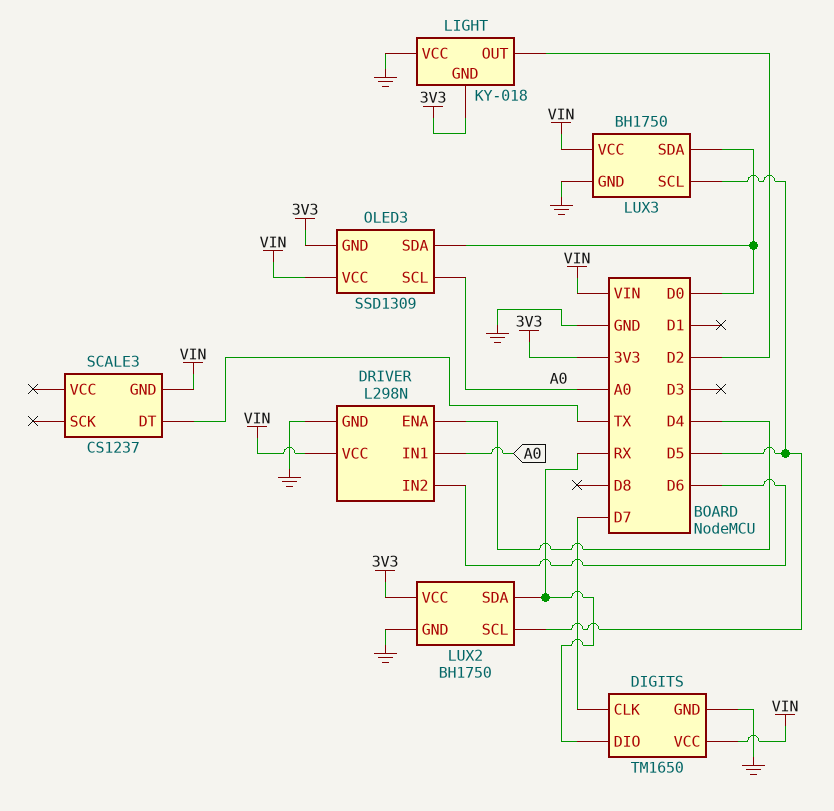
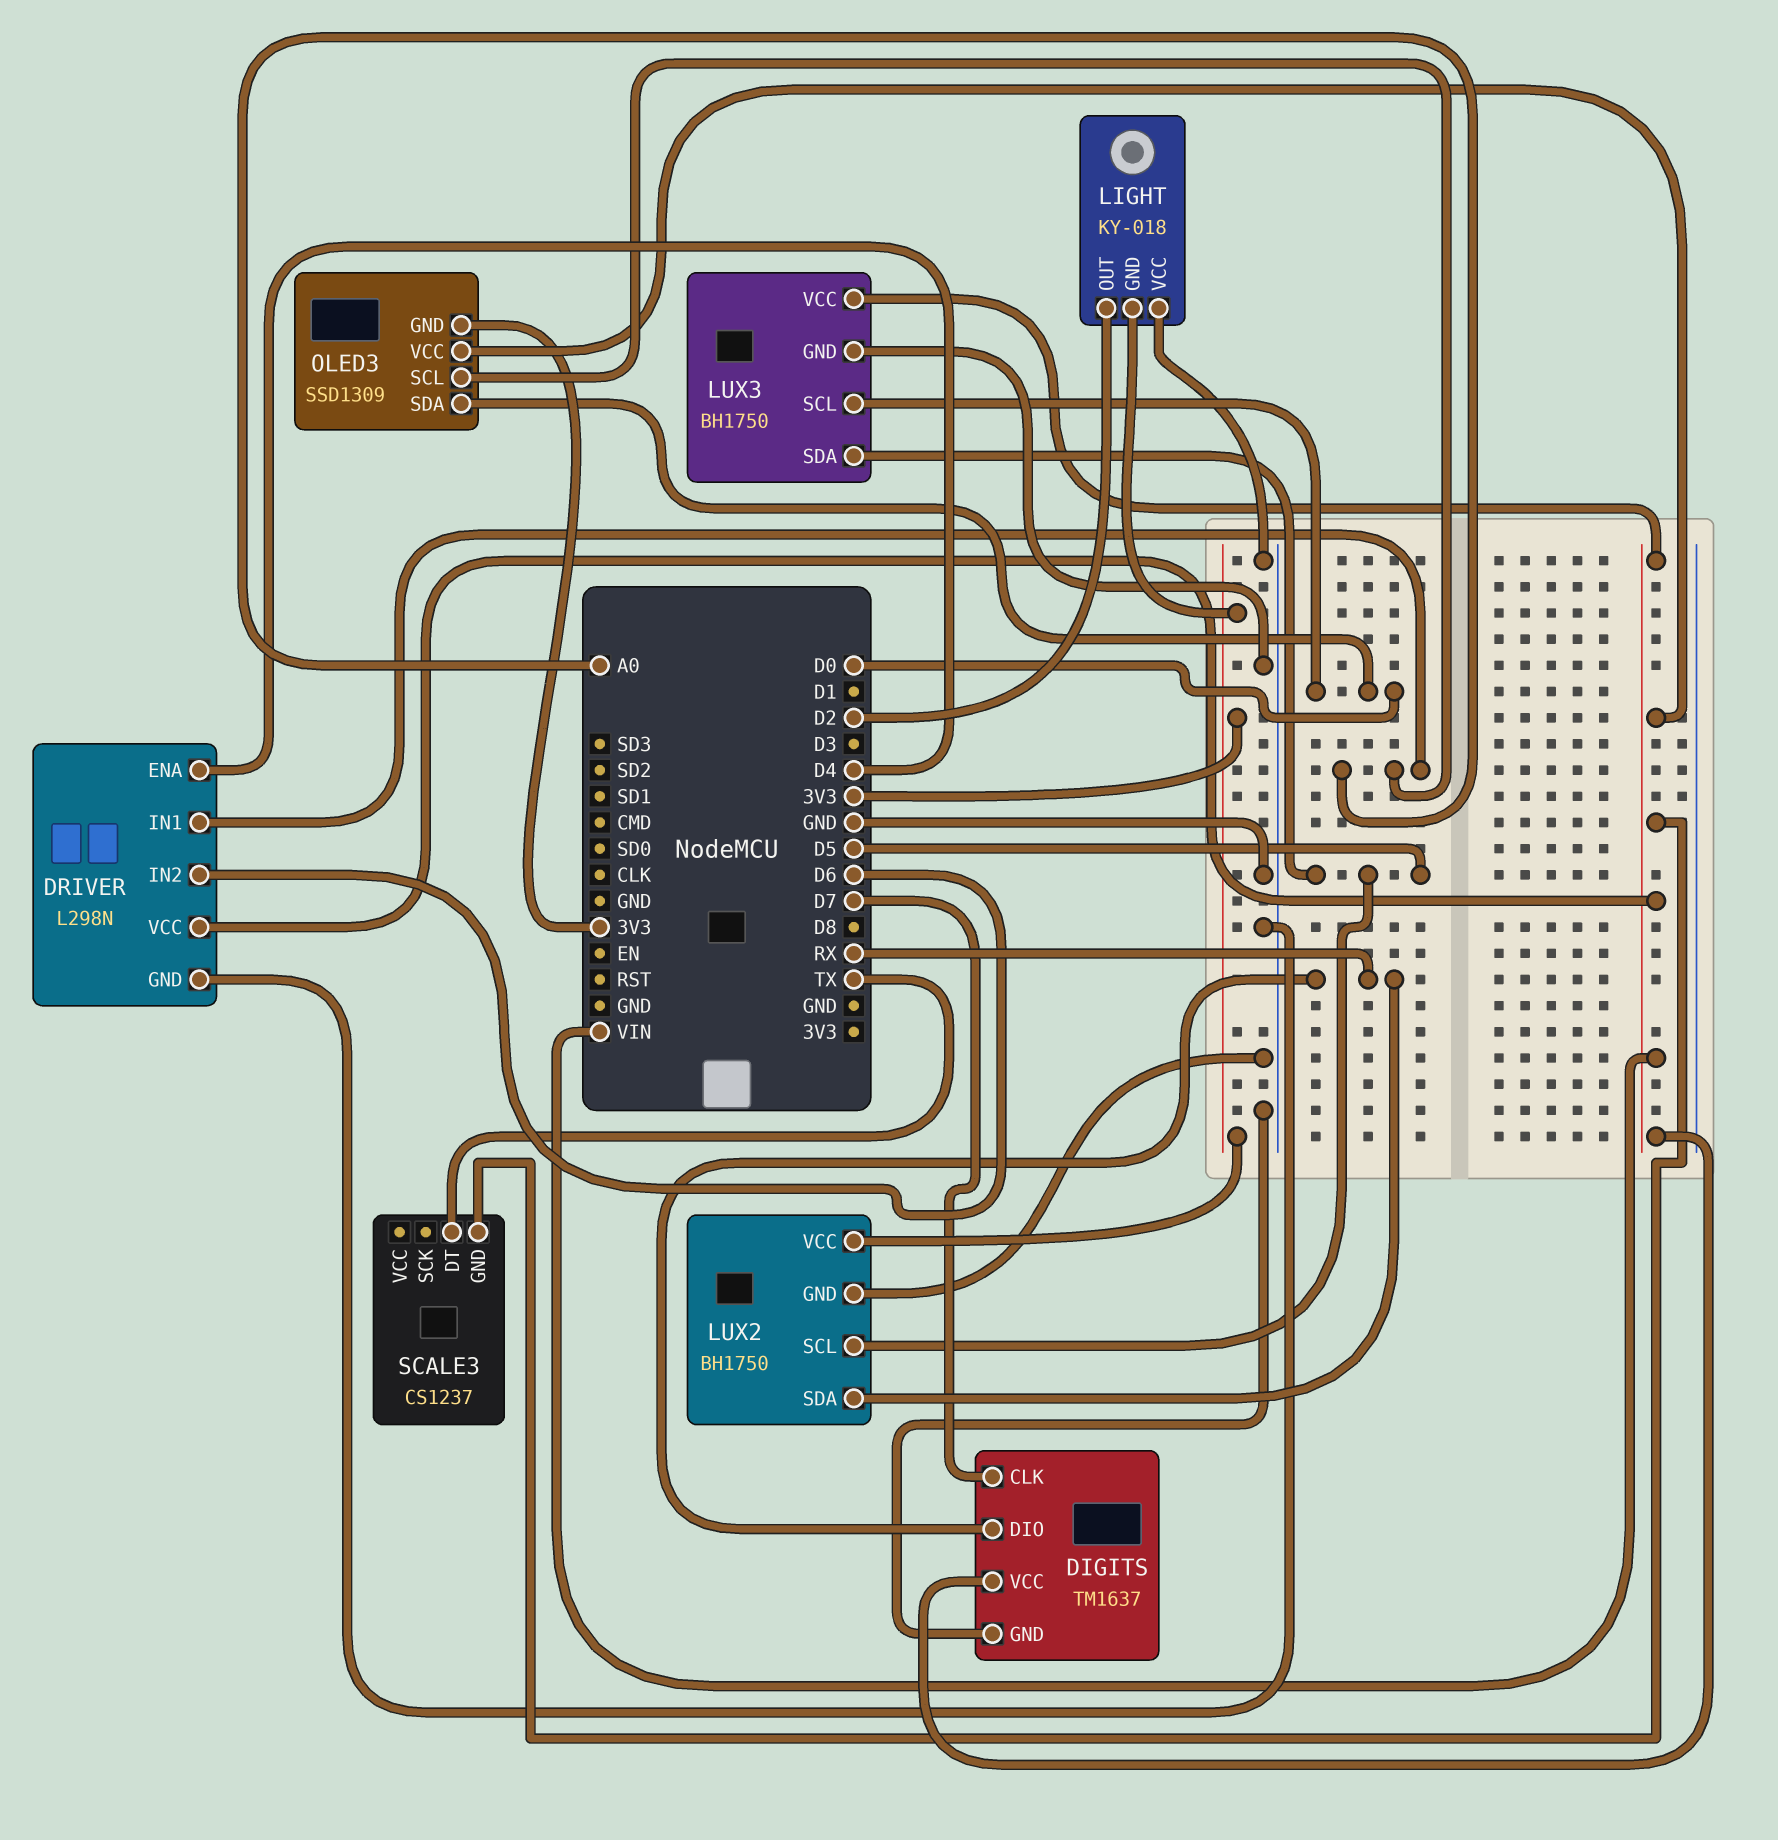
DIGITS: TM1650 -> TM1637
LUX3 pin SCL: D5 -> D0
LUX3 pin SDA: D0 -> D5

